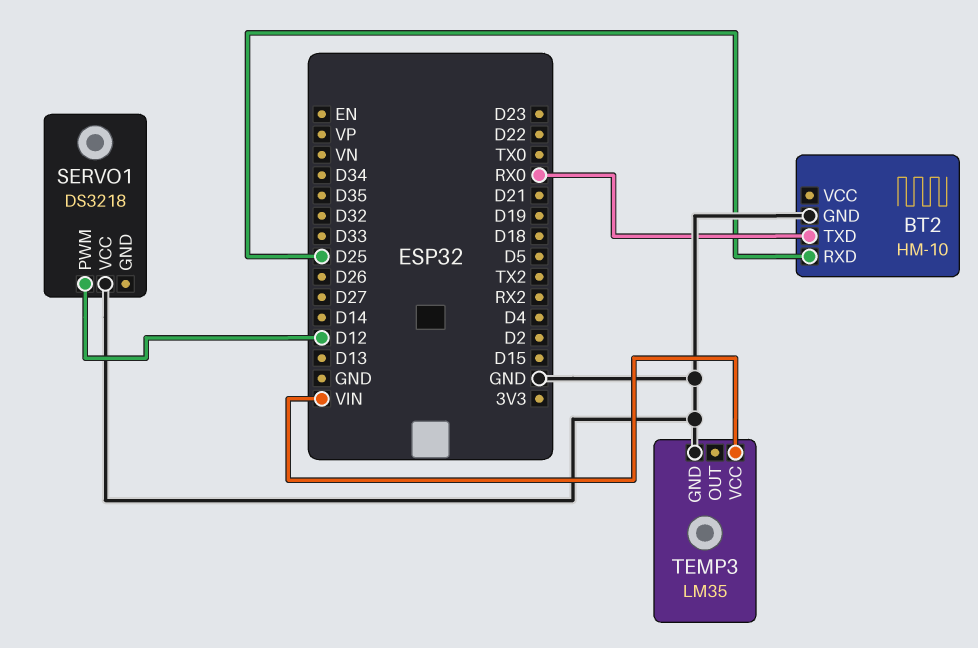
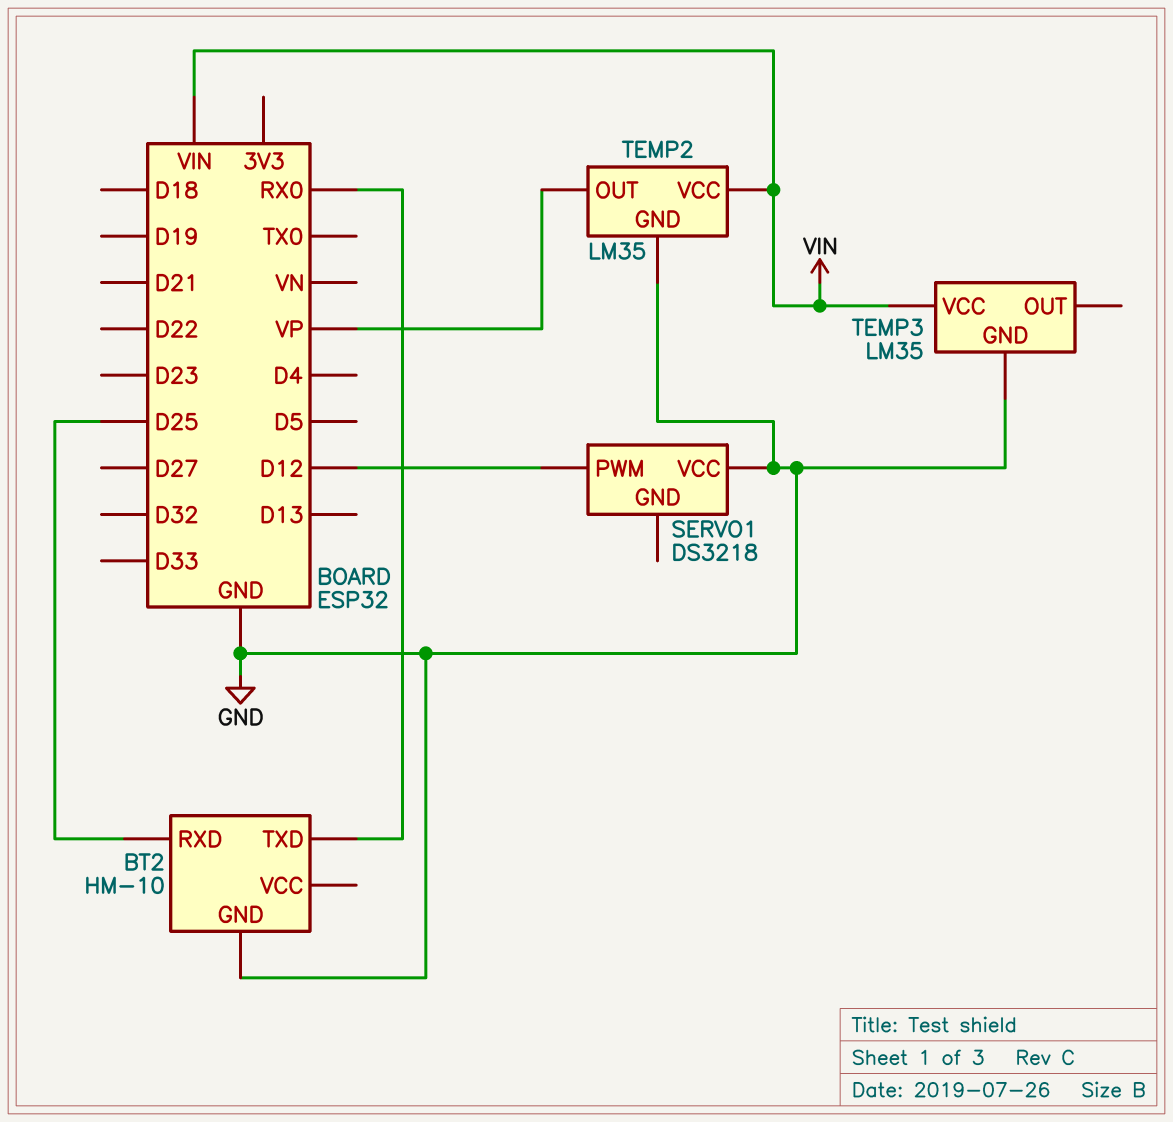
TEMP2: none -> LM35
TEMP2 pin GND: none -> GND
TEMP2 pin OUT: none -> VP
TEMP2 pin VCC: none -> VIN

